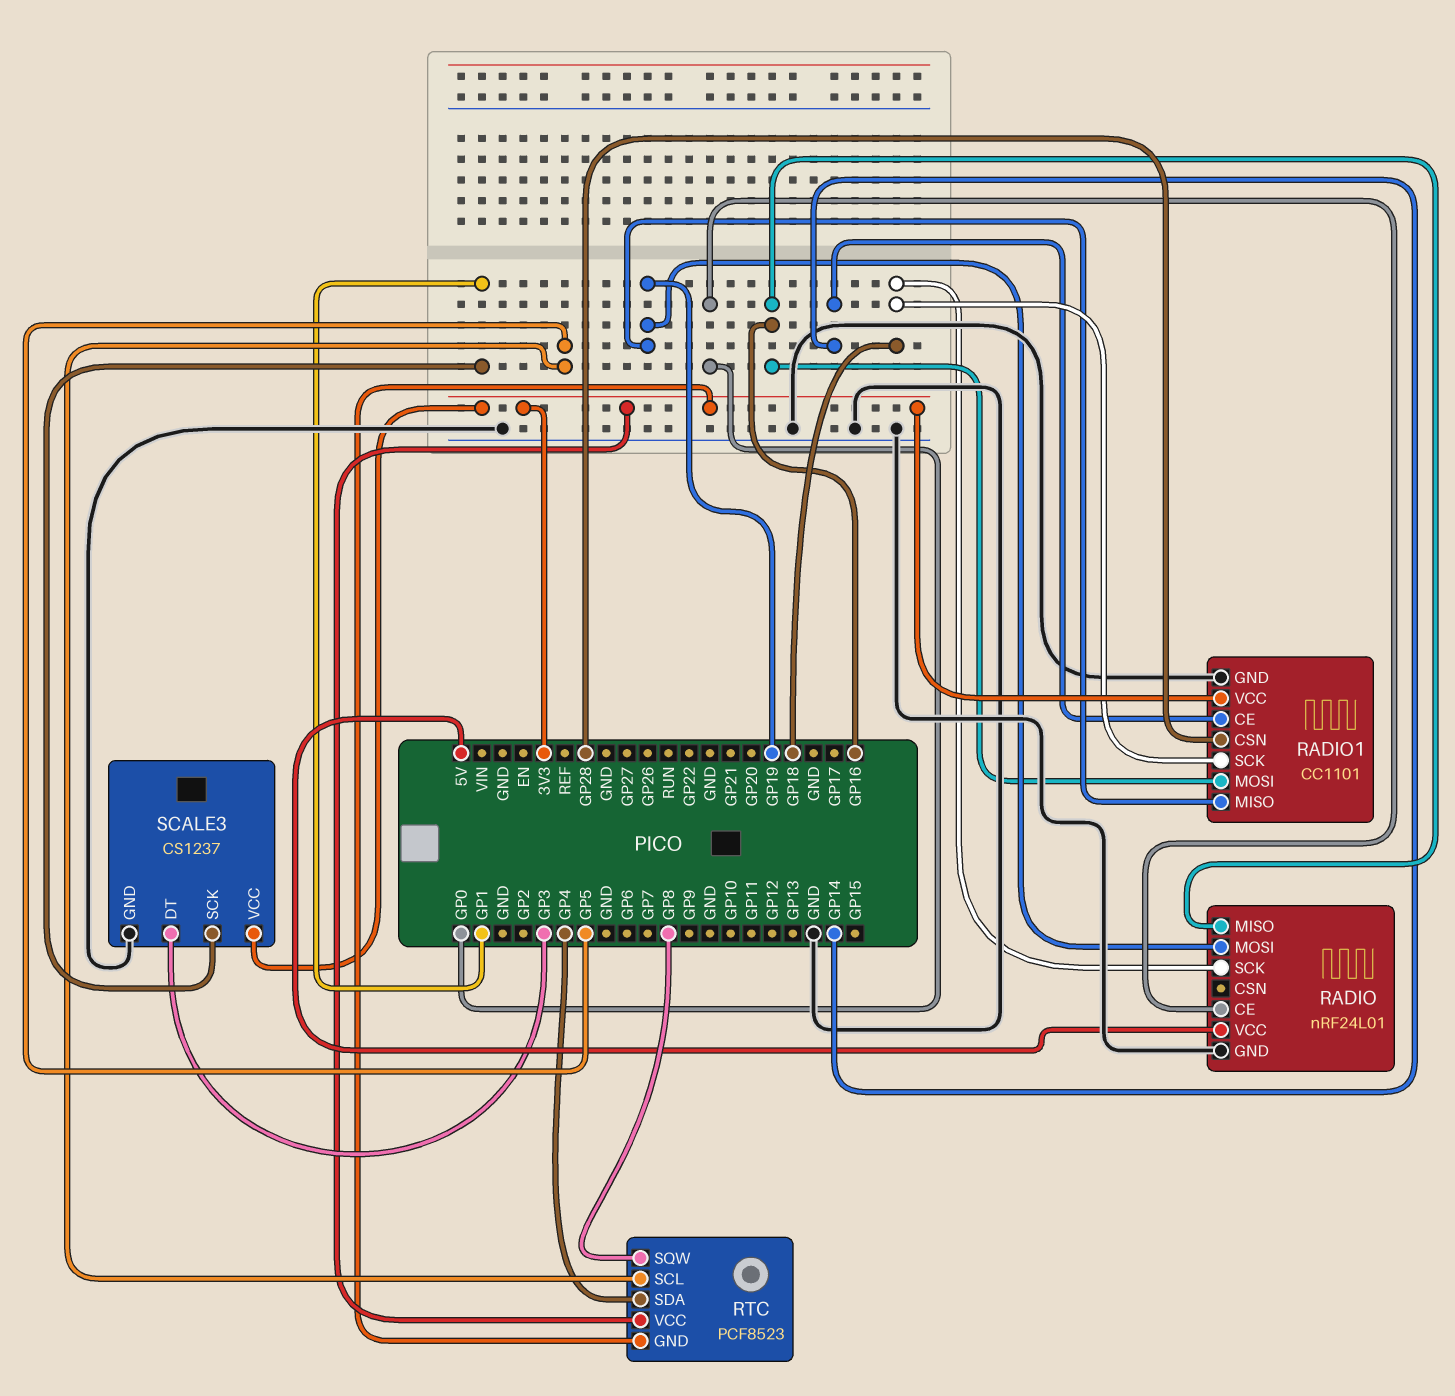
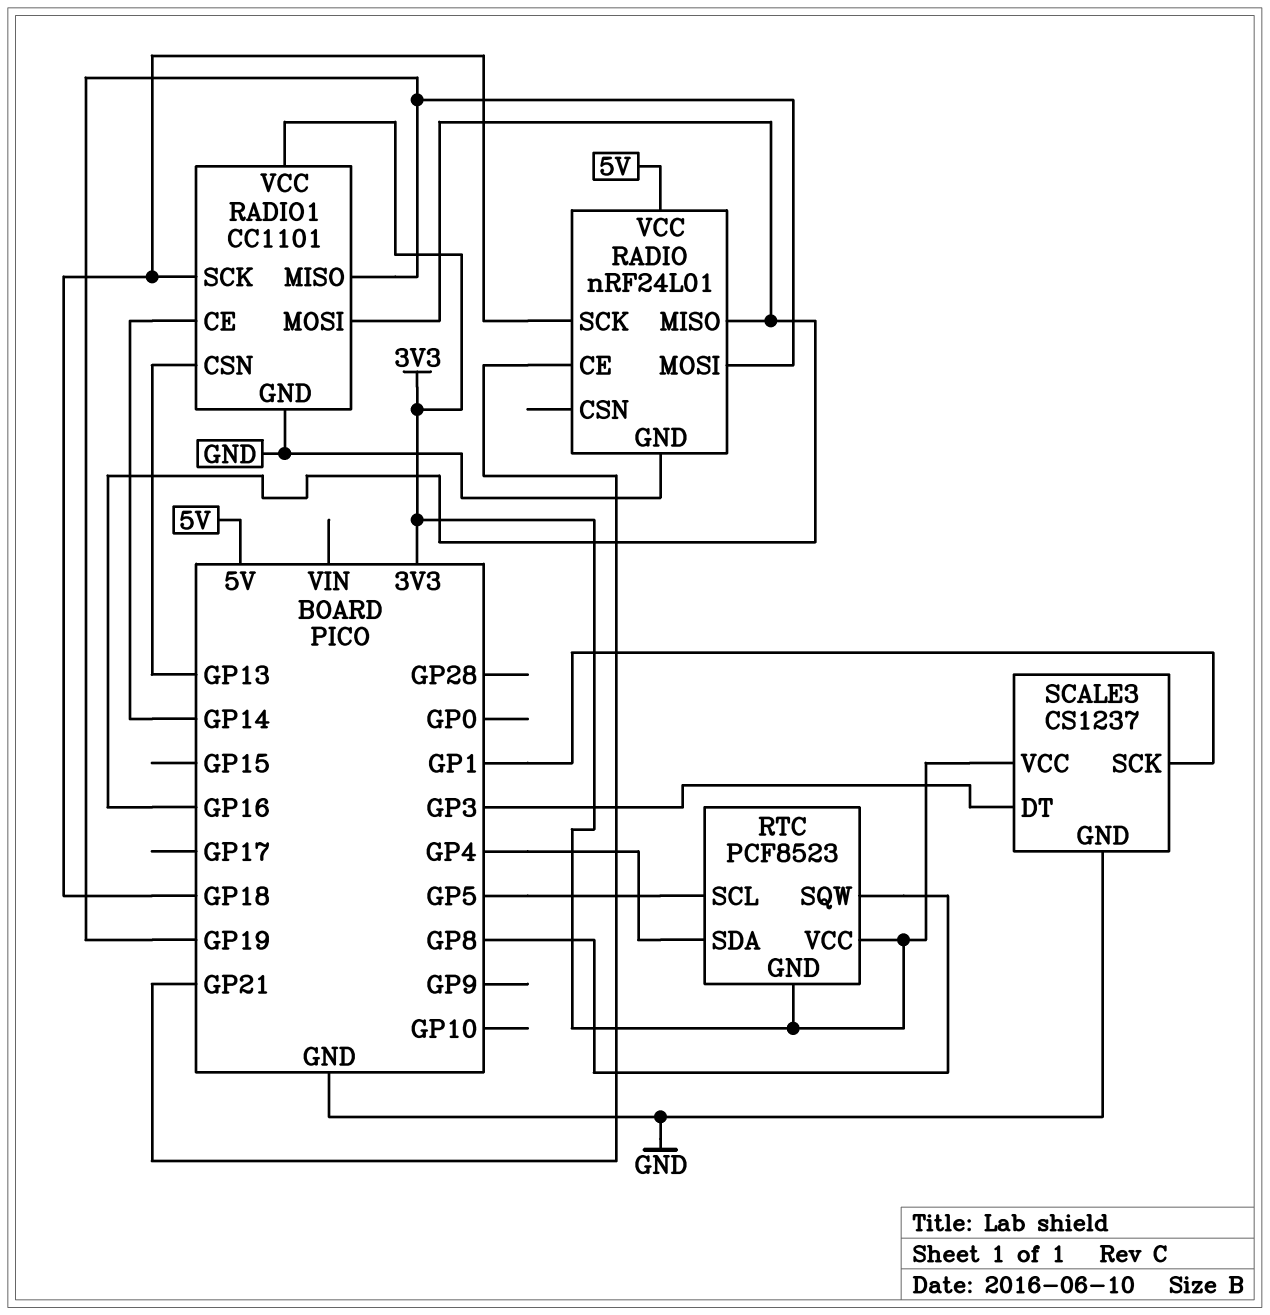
RADIO pin CE: GP0 -> GP21
RADIO1 pin CSN: GP28 -> GP13

